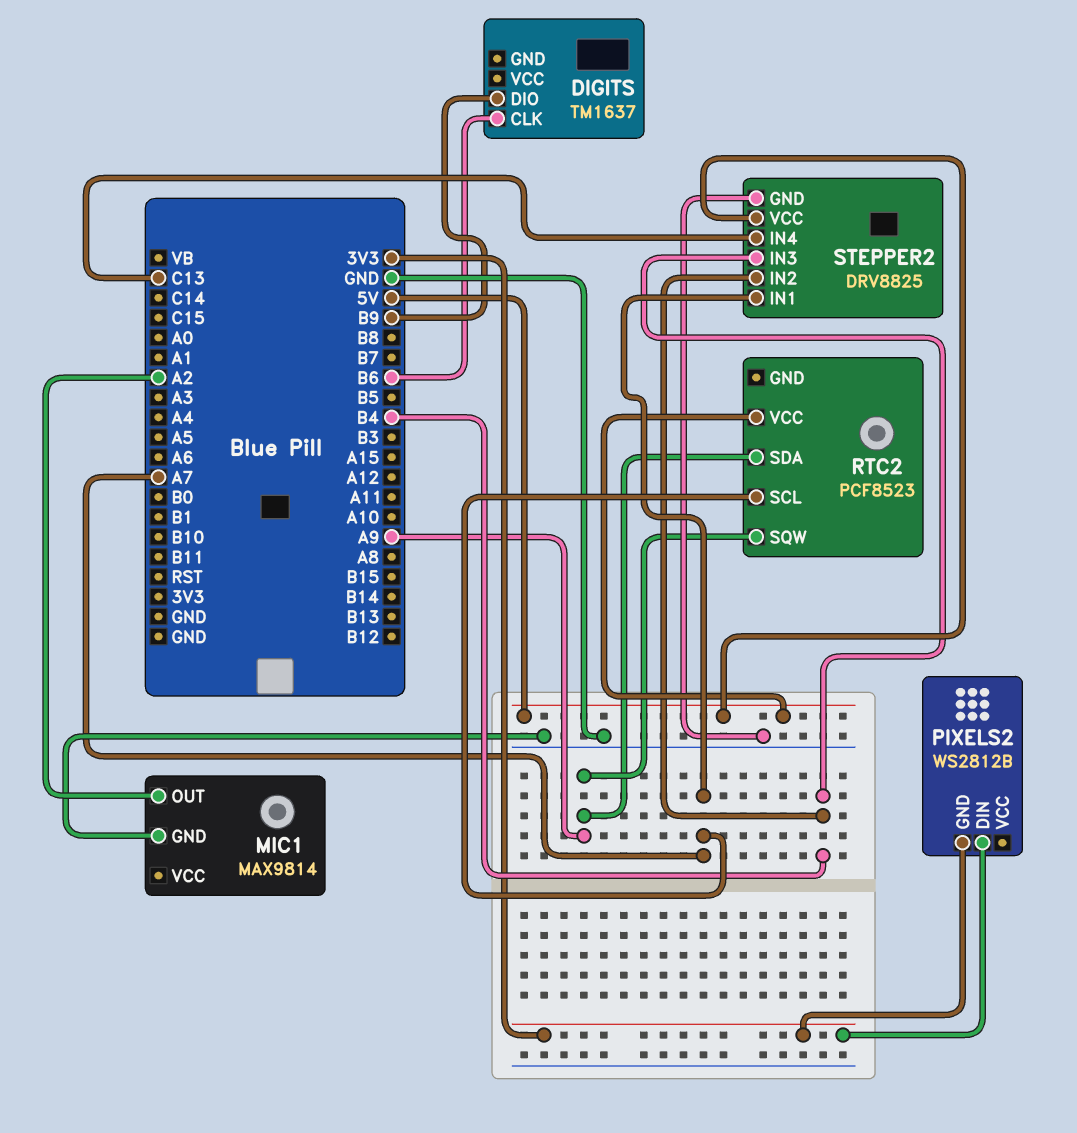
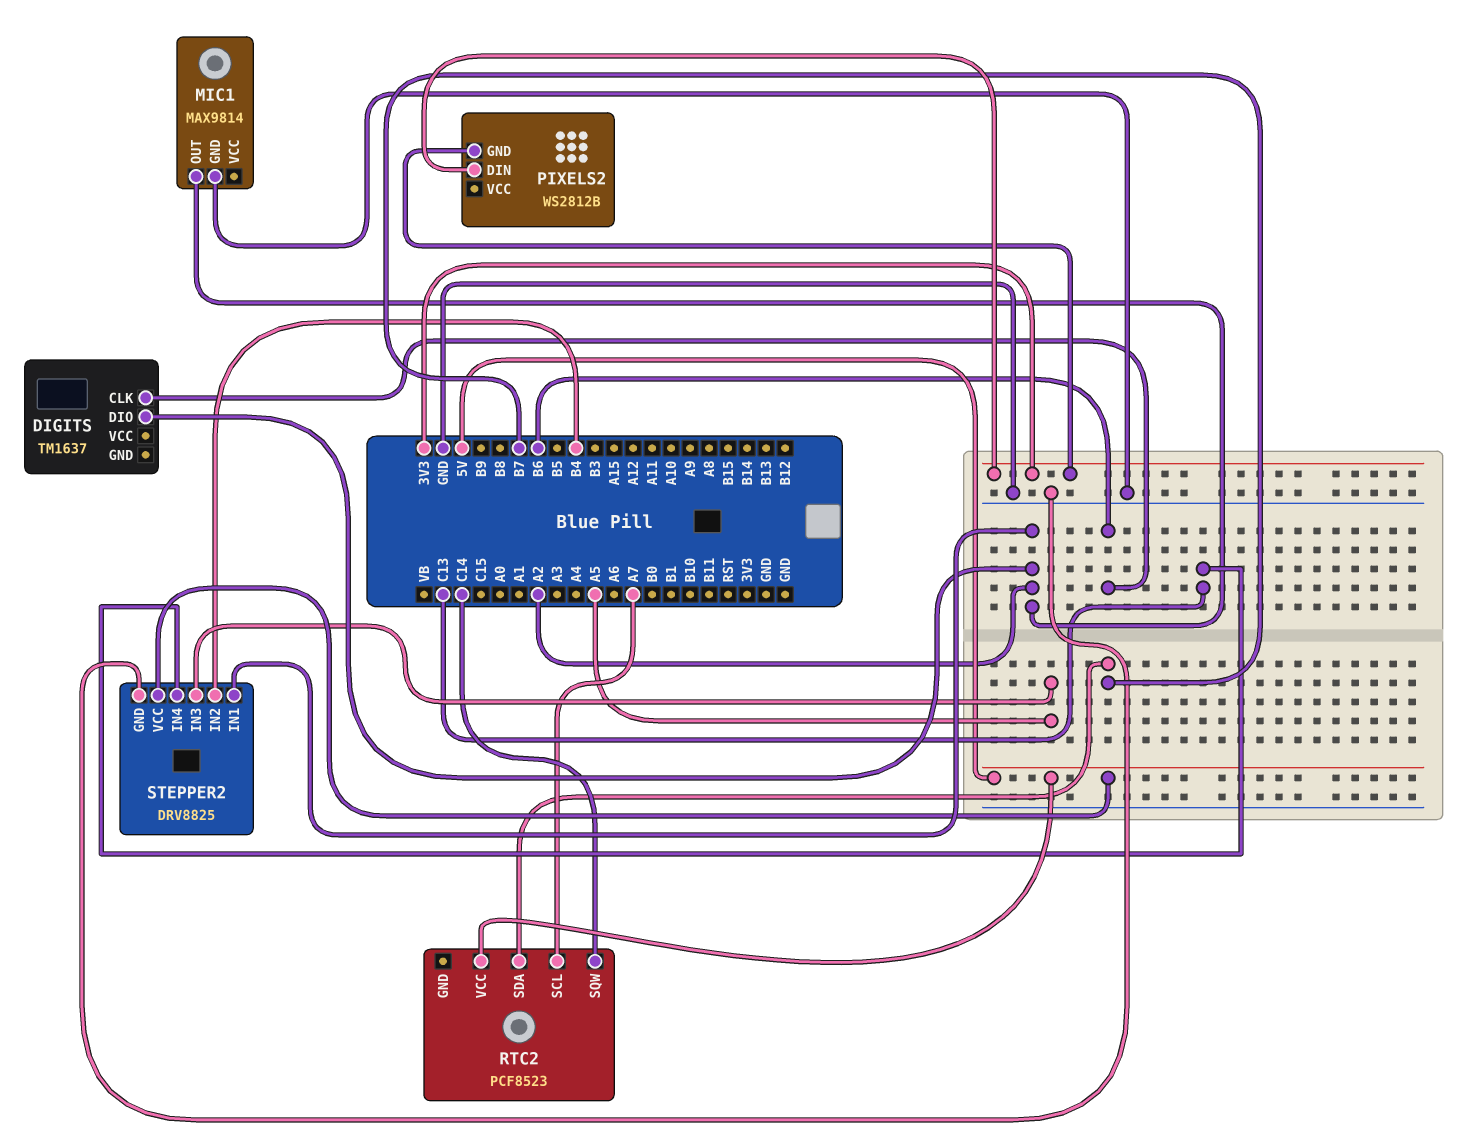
DIGITS pin DIO: B9 -> A2
RTC2 pin SDA: A9 -> B7
RTC2 pin SQW: A9 -> C14
STEPPER2 pin IN1: A7 -> A2
STEPPER2 pin IN3: B4 -> A5

